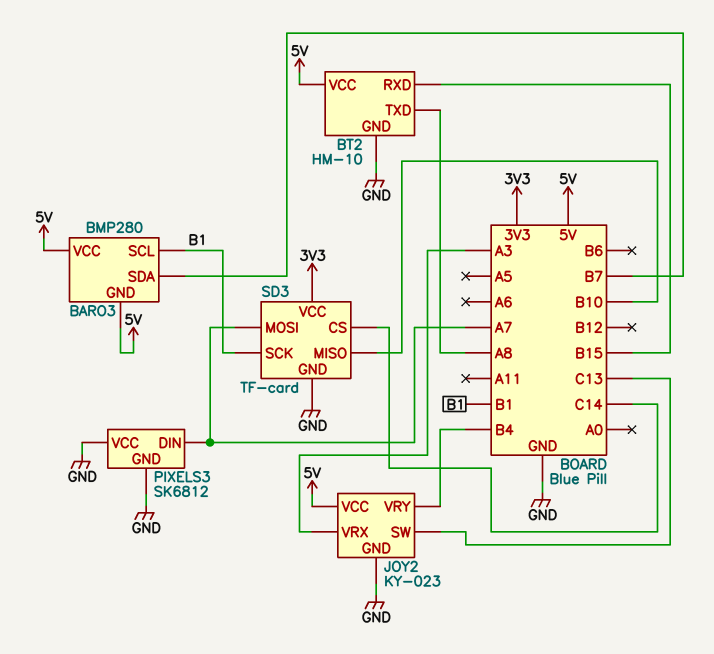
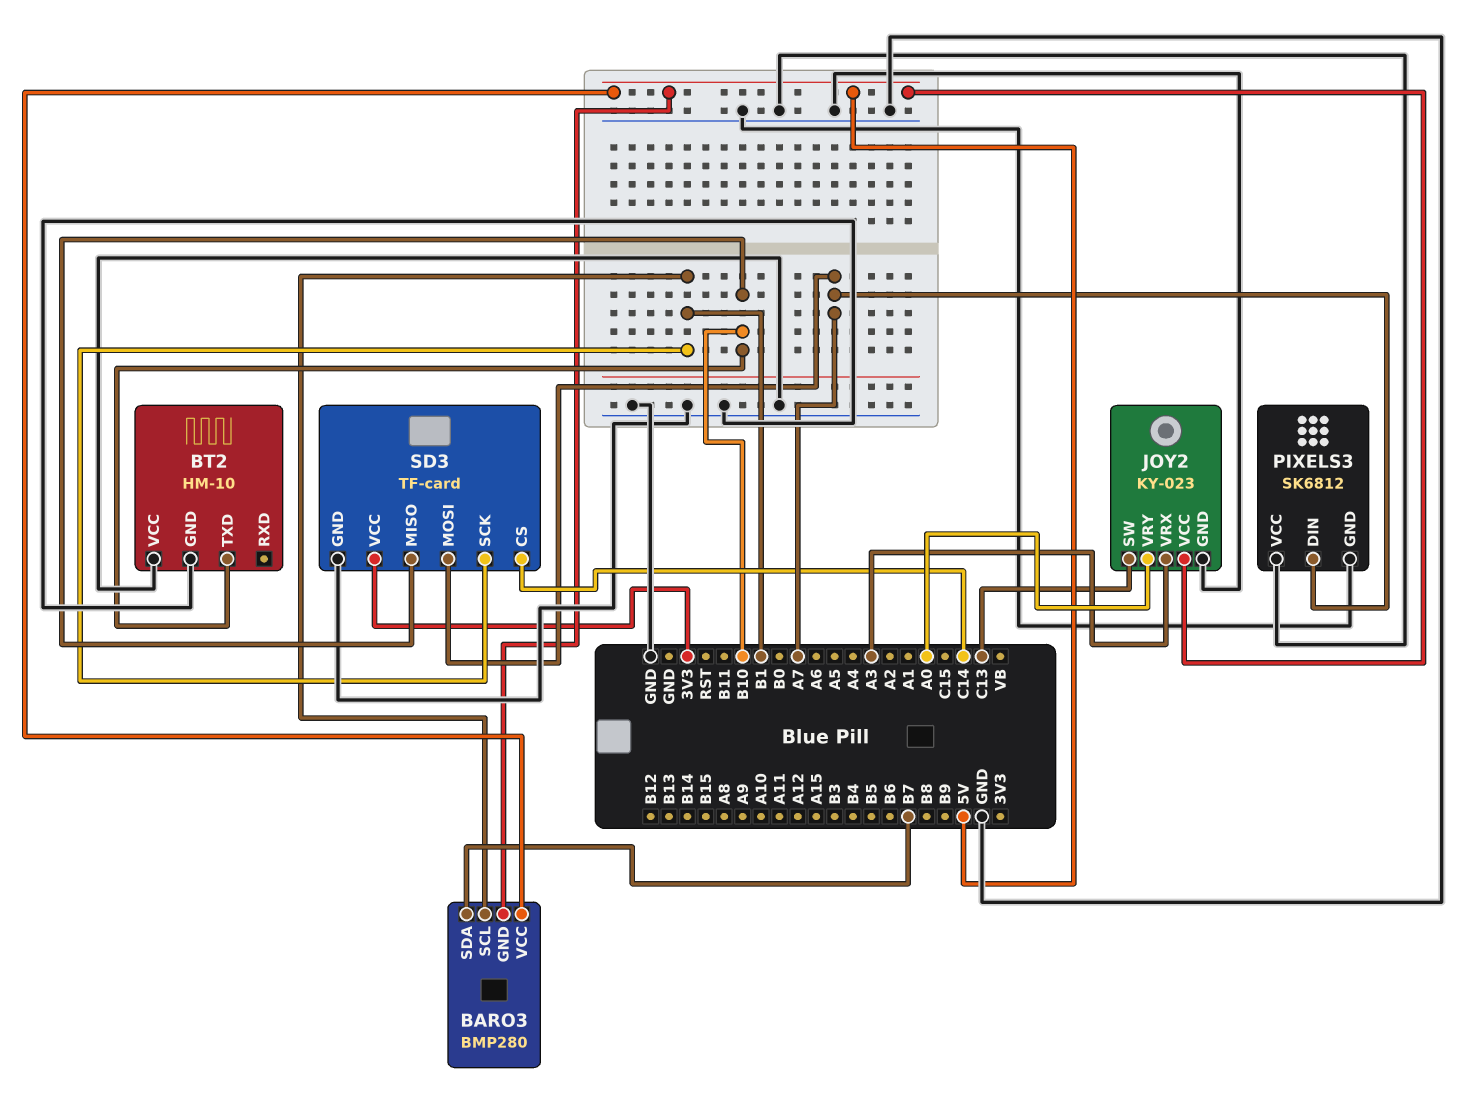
BT2 pin RXD: B15 -> none
BT2 pin TXD: A8 -> B10
BT2 pin VCC: 5V -> GND
JOY2 pin VRY: B4 -> A0

